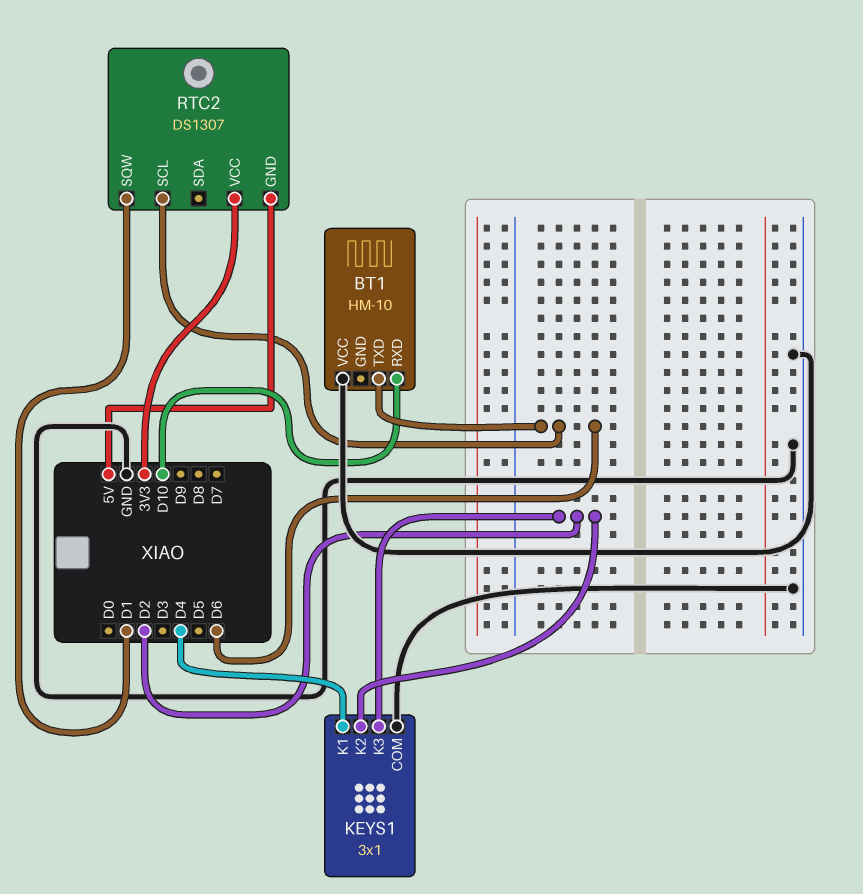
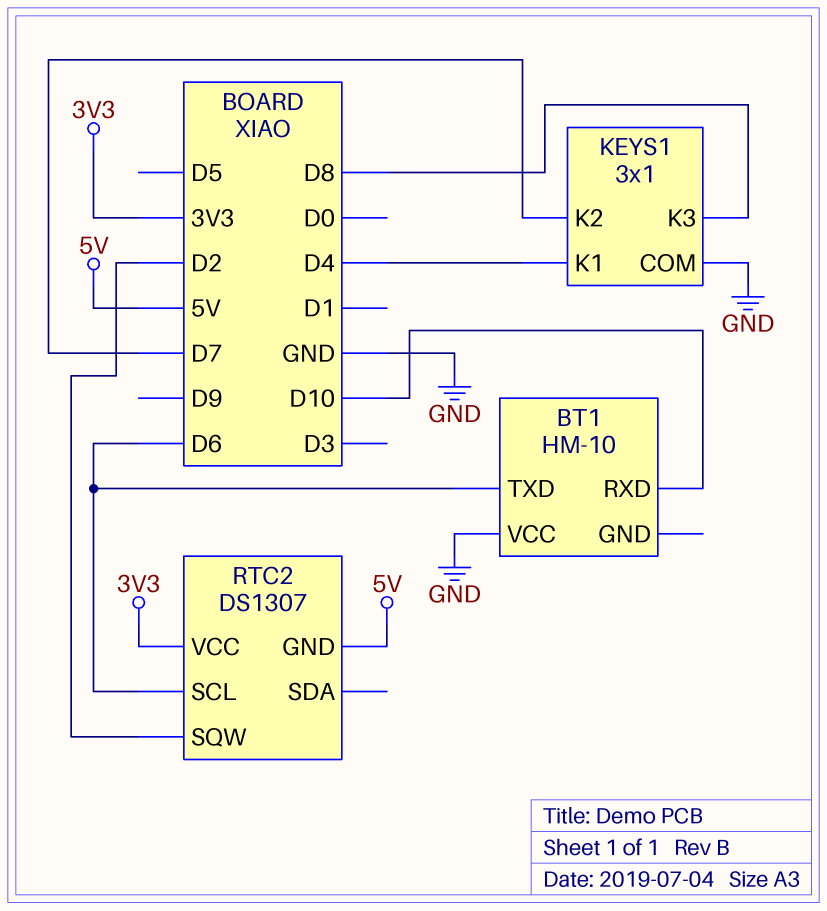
KEYS1 pin K2: D2 -> D7
KEYS1 pin K3: D2 -> D8
RTC2 pin SQW: D1 -> D2

